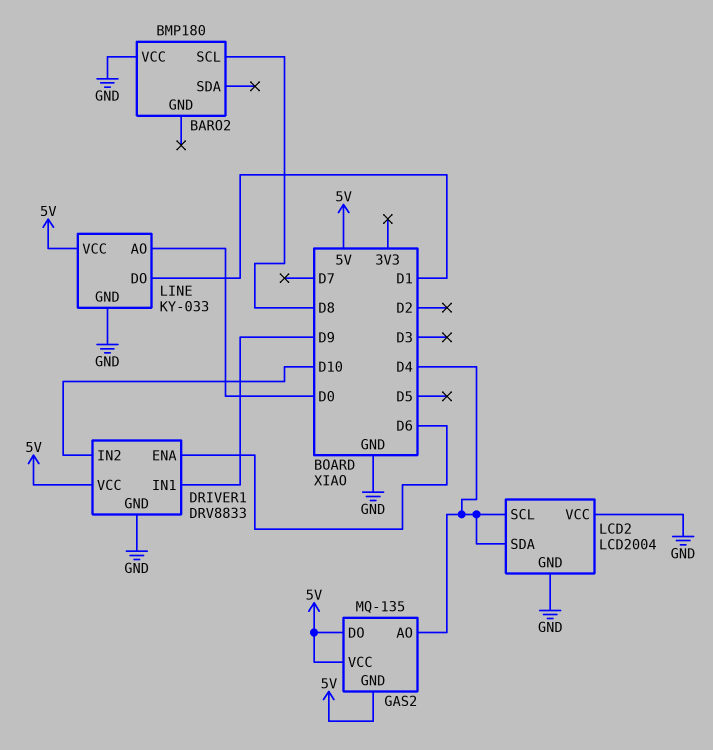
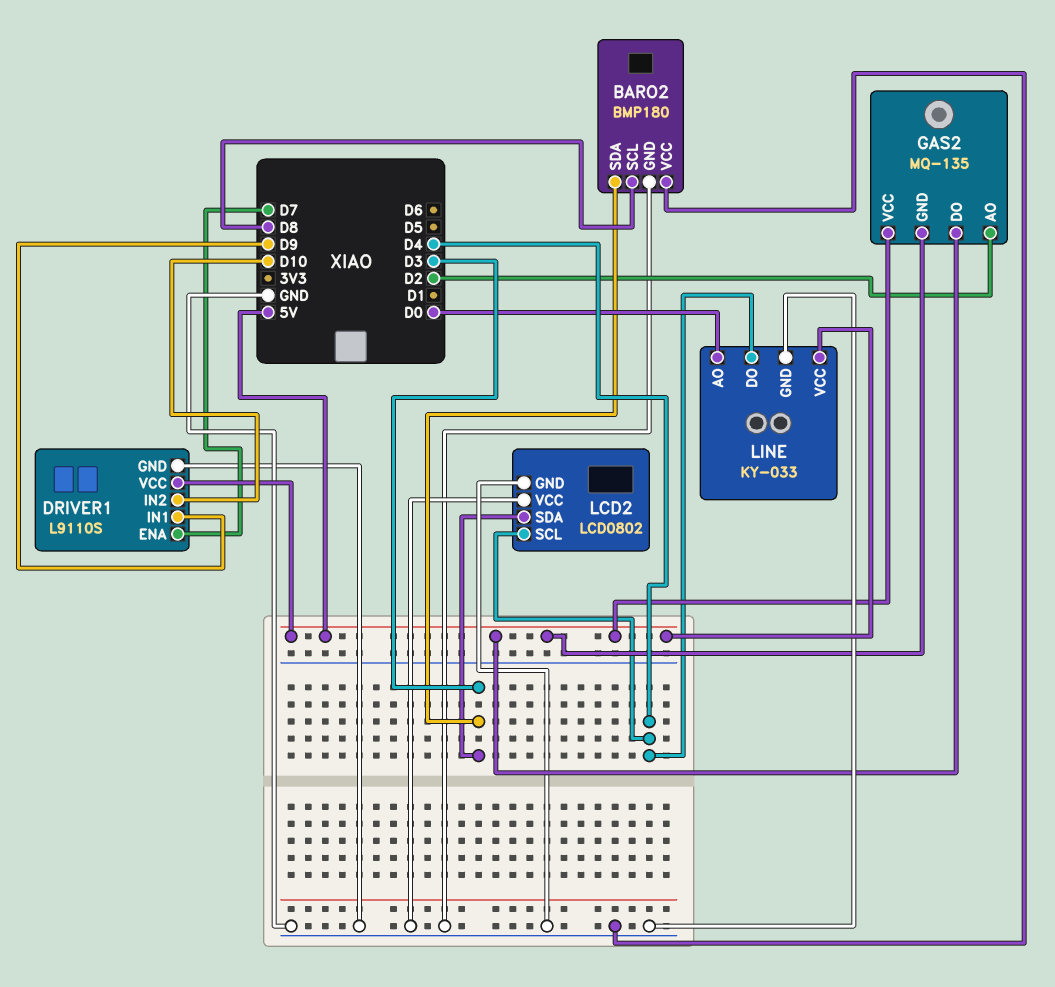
BARO2 pin GND: none -> GND
BARO2 pin SDA: none -> D3
DRIVER1: DRV8833 -> L9110S
DRIVER1 pin ENA: D6 -> D7
GAS2 pin AO: D4 -> D2
LCD2: LCD2004 -> LCD0802
LCD2 pin SDA: D4 -> D3
LINE pin DO: D1 -> D4

